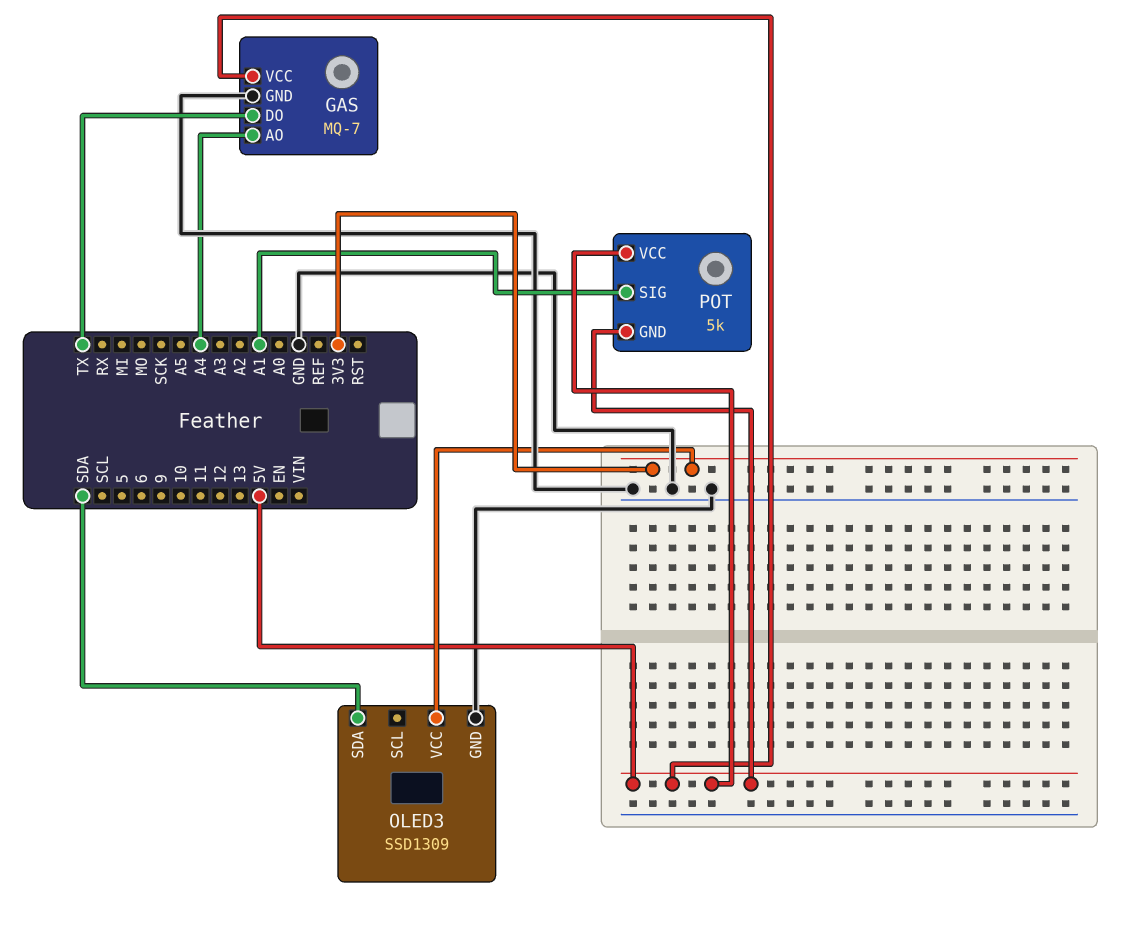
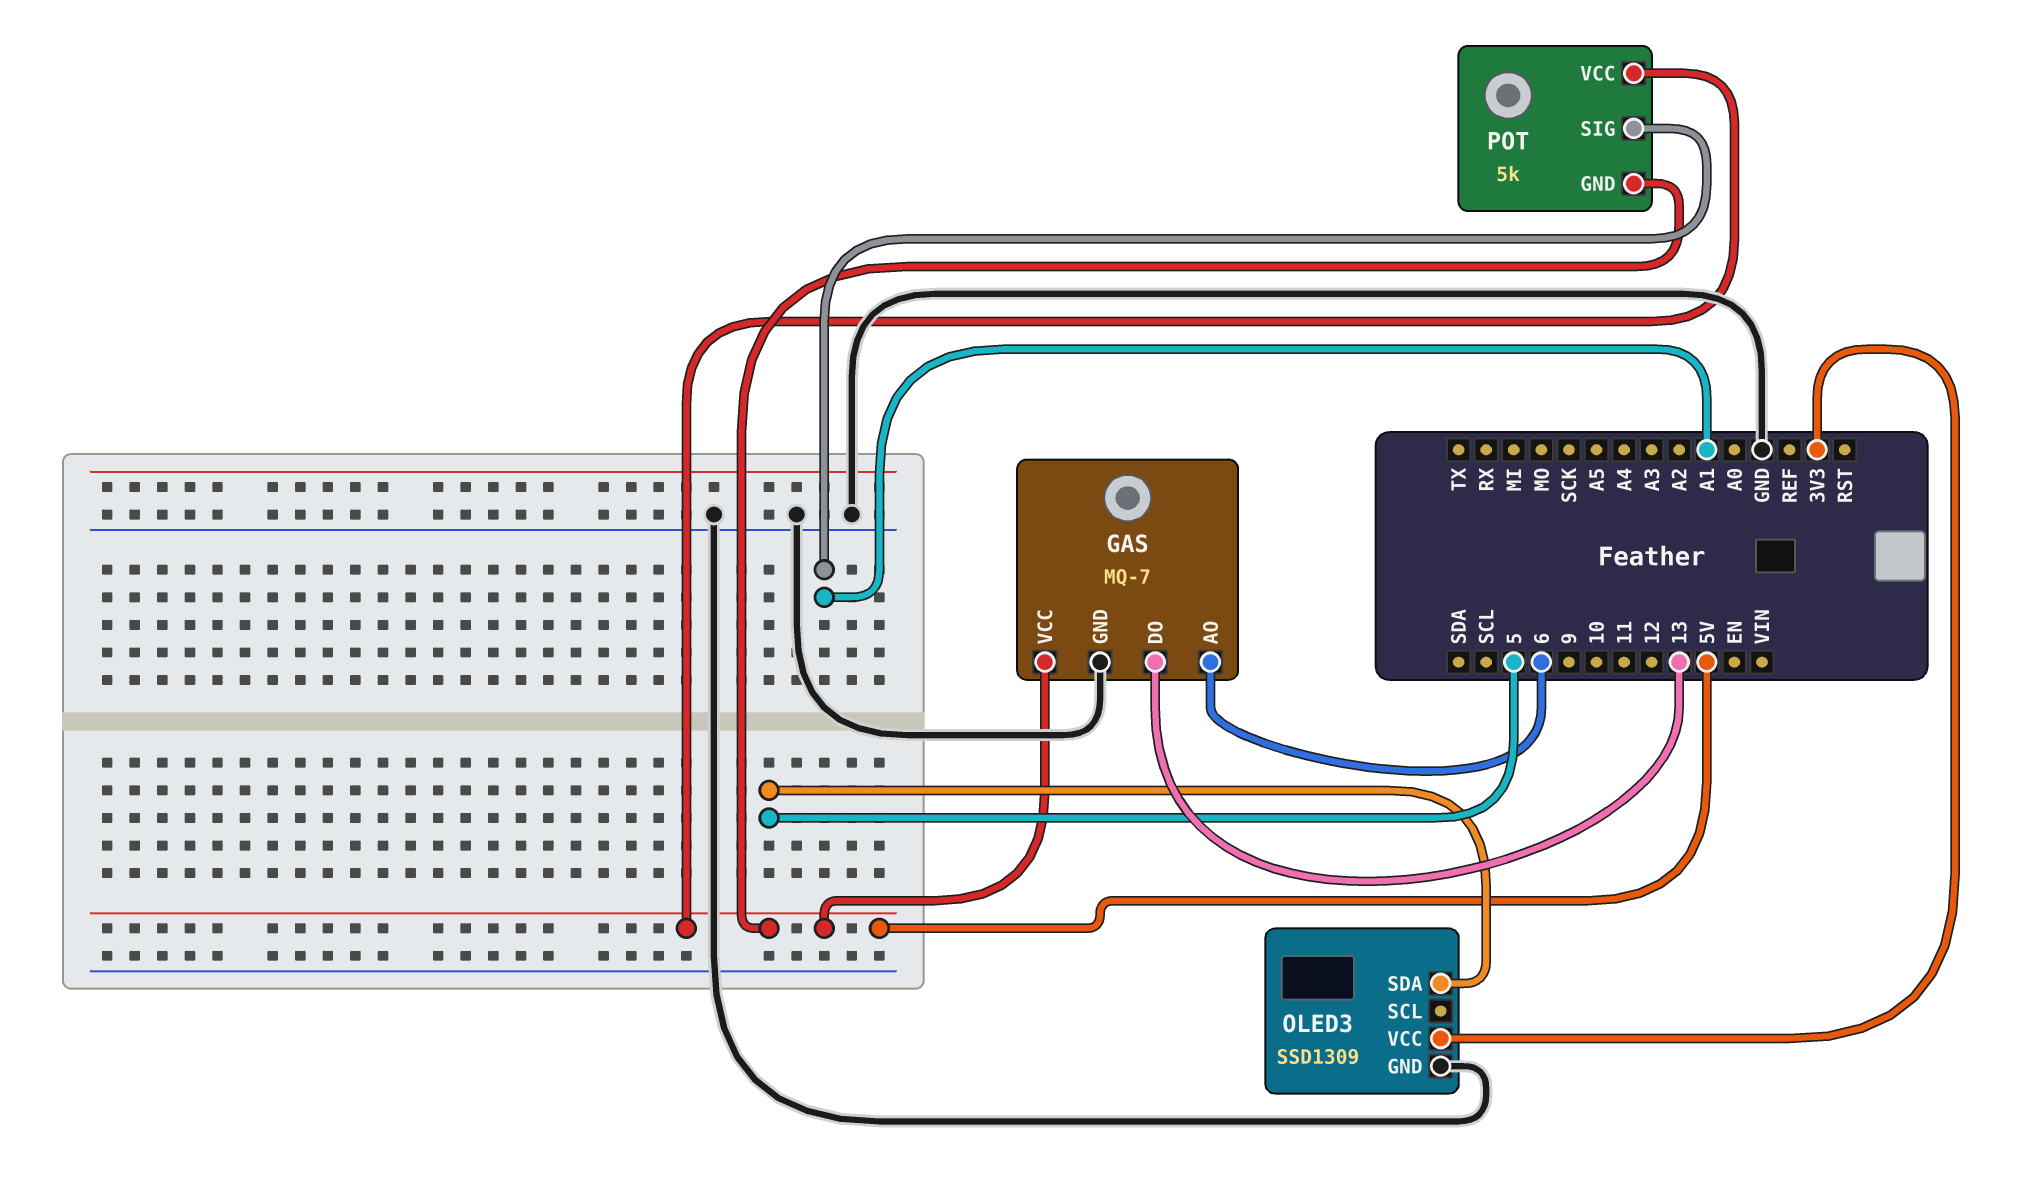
GAS pin AO: A4 -> 6
GAS pin DO: TX -> 13
OLED3 pin SDA: SDA -> 5

